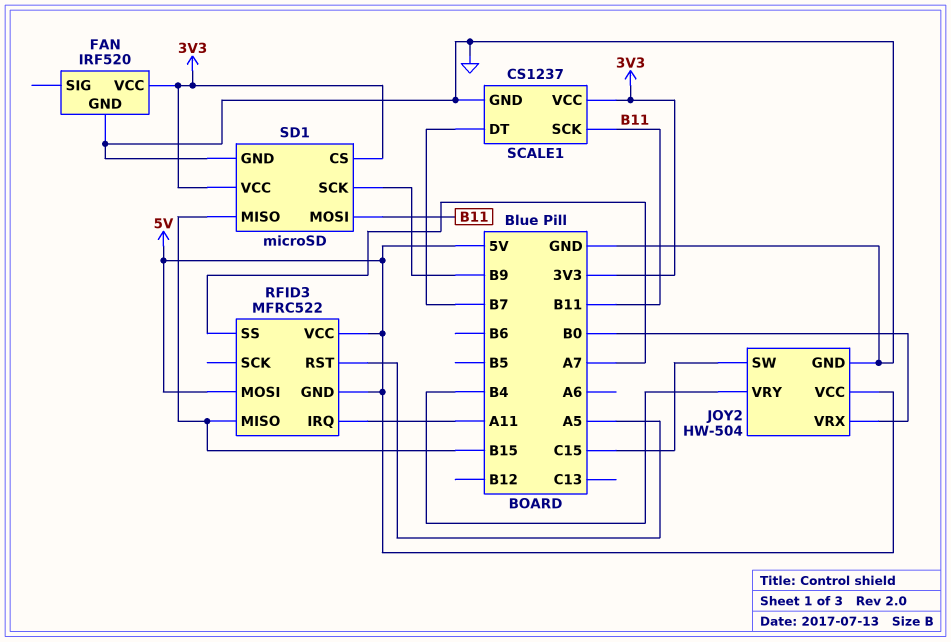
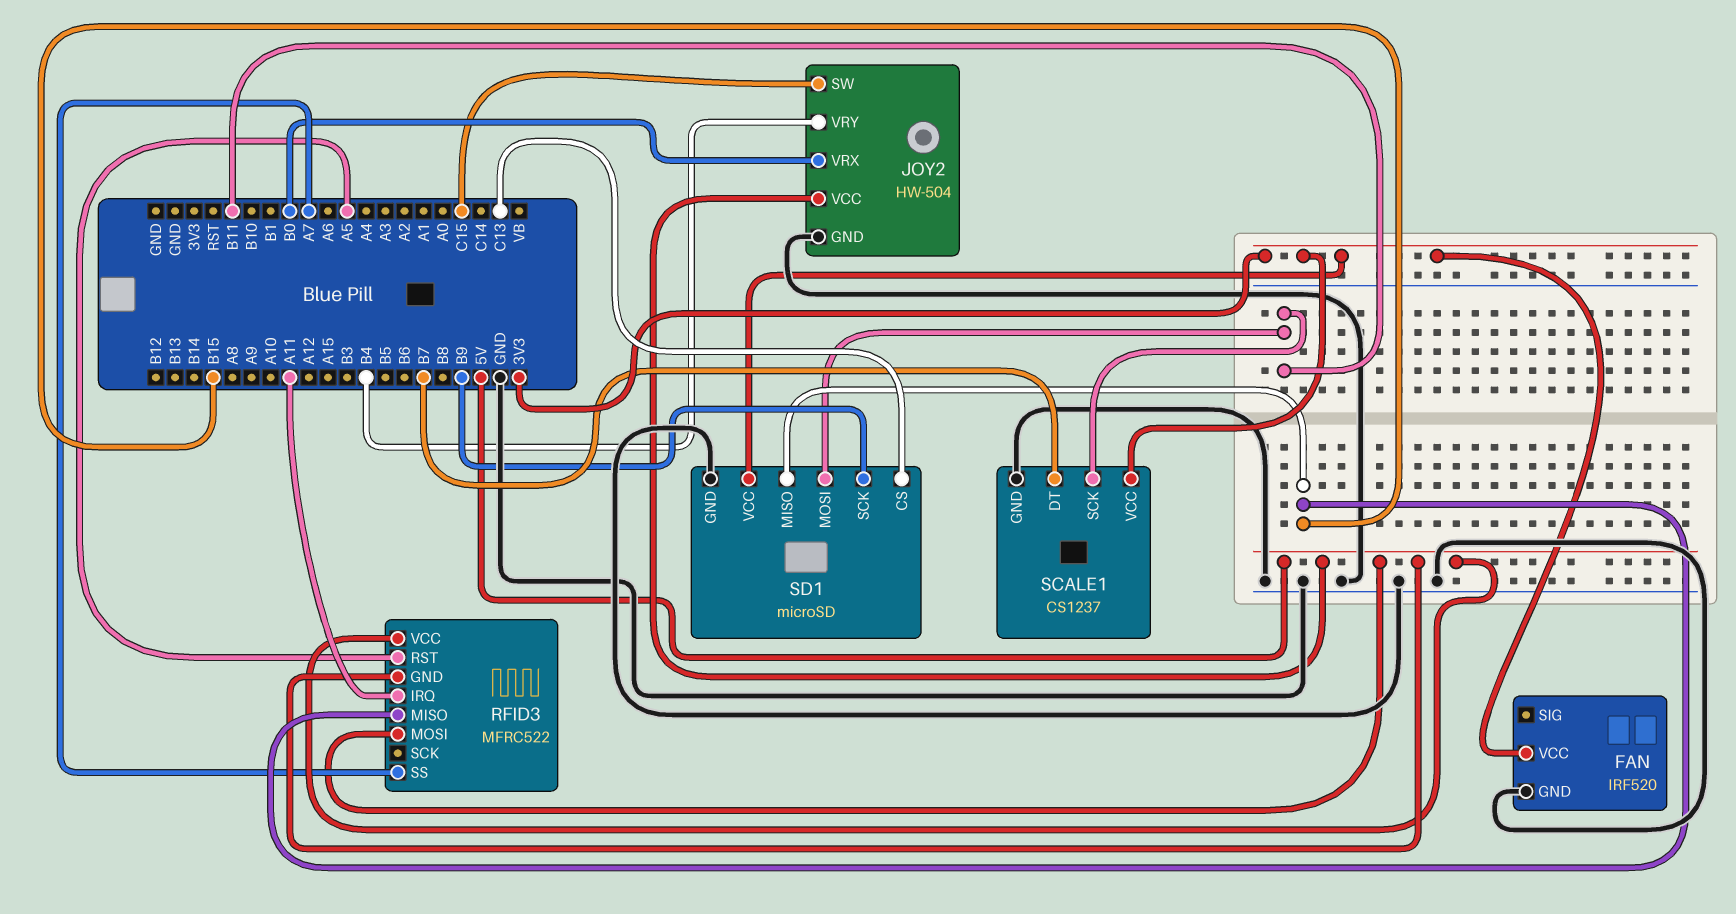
SD1 pin CS: 3V3 -> C13

